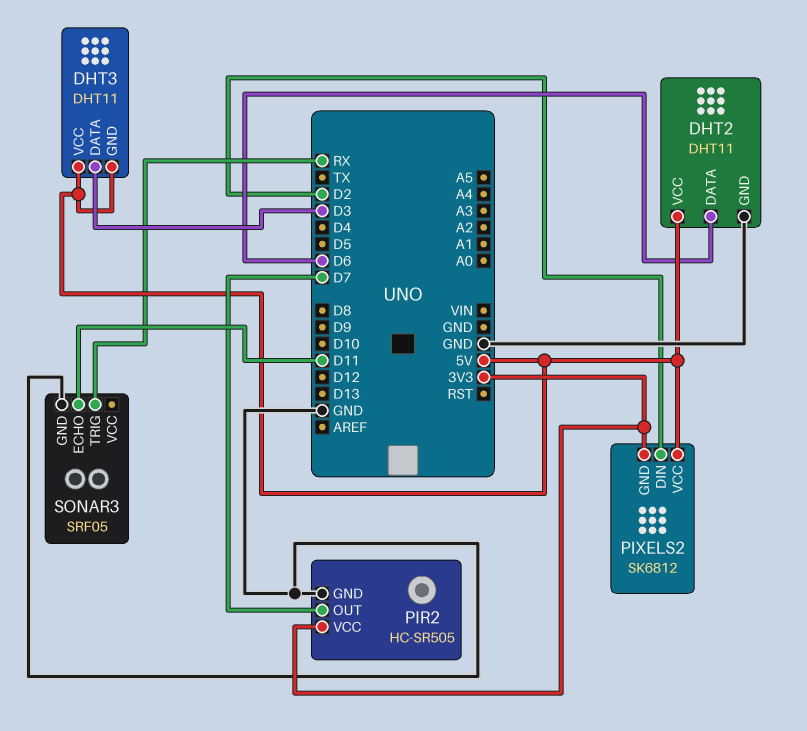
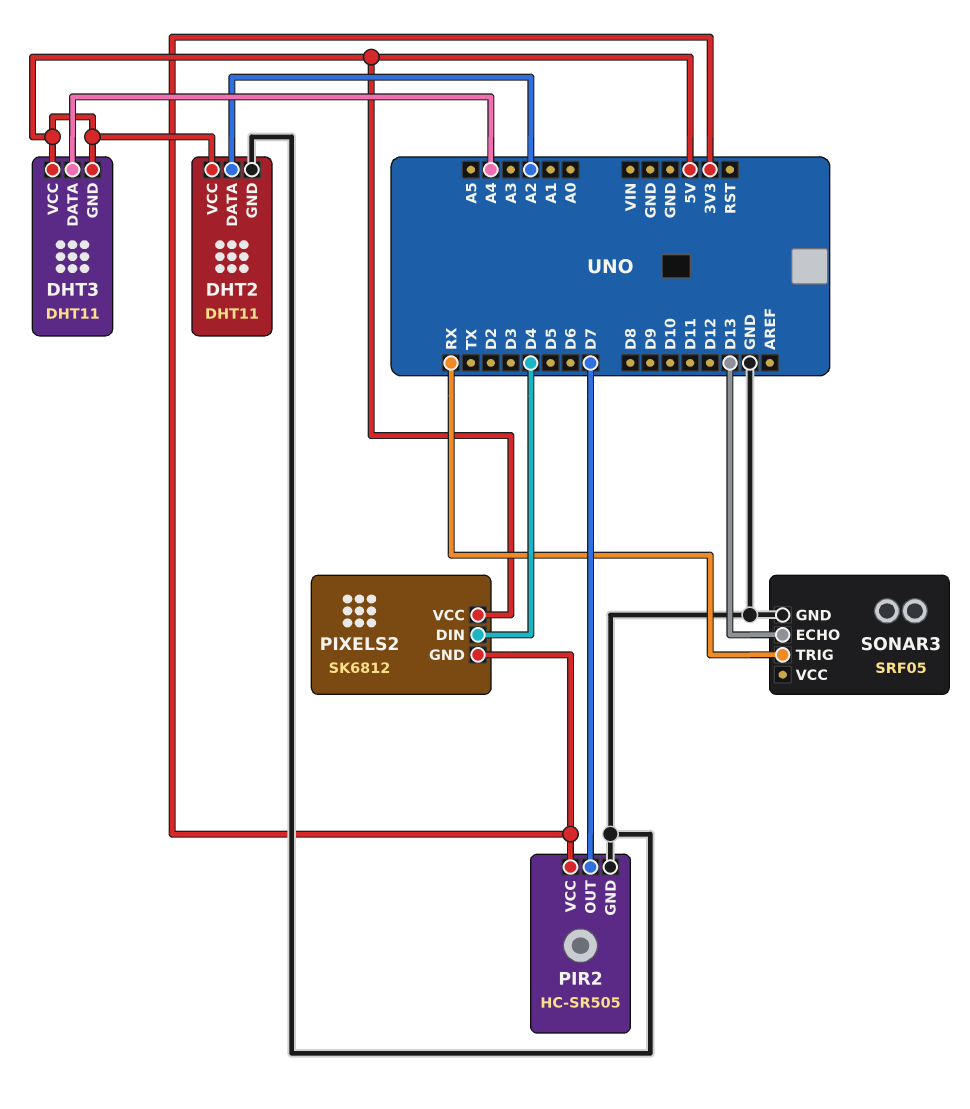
DHT2 pin DATA: D6 -> A2
DHT3 pin DATA: D3 -> A4
PIXELS2 pin DIN: D2 -> D4
SONAR3 pin ECHO: D11 -> D13

